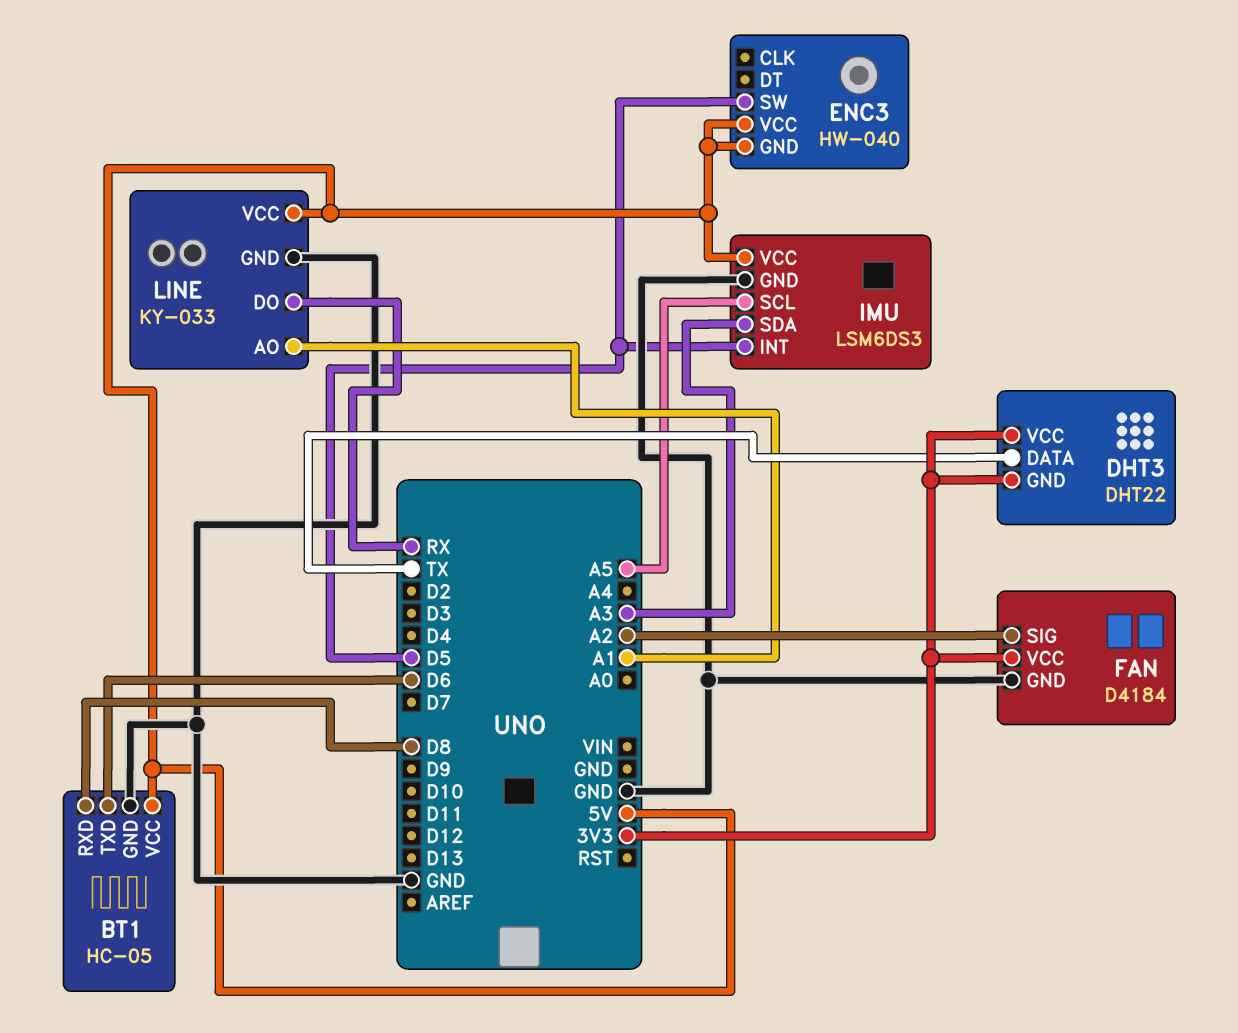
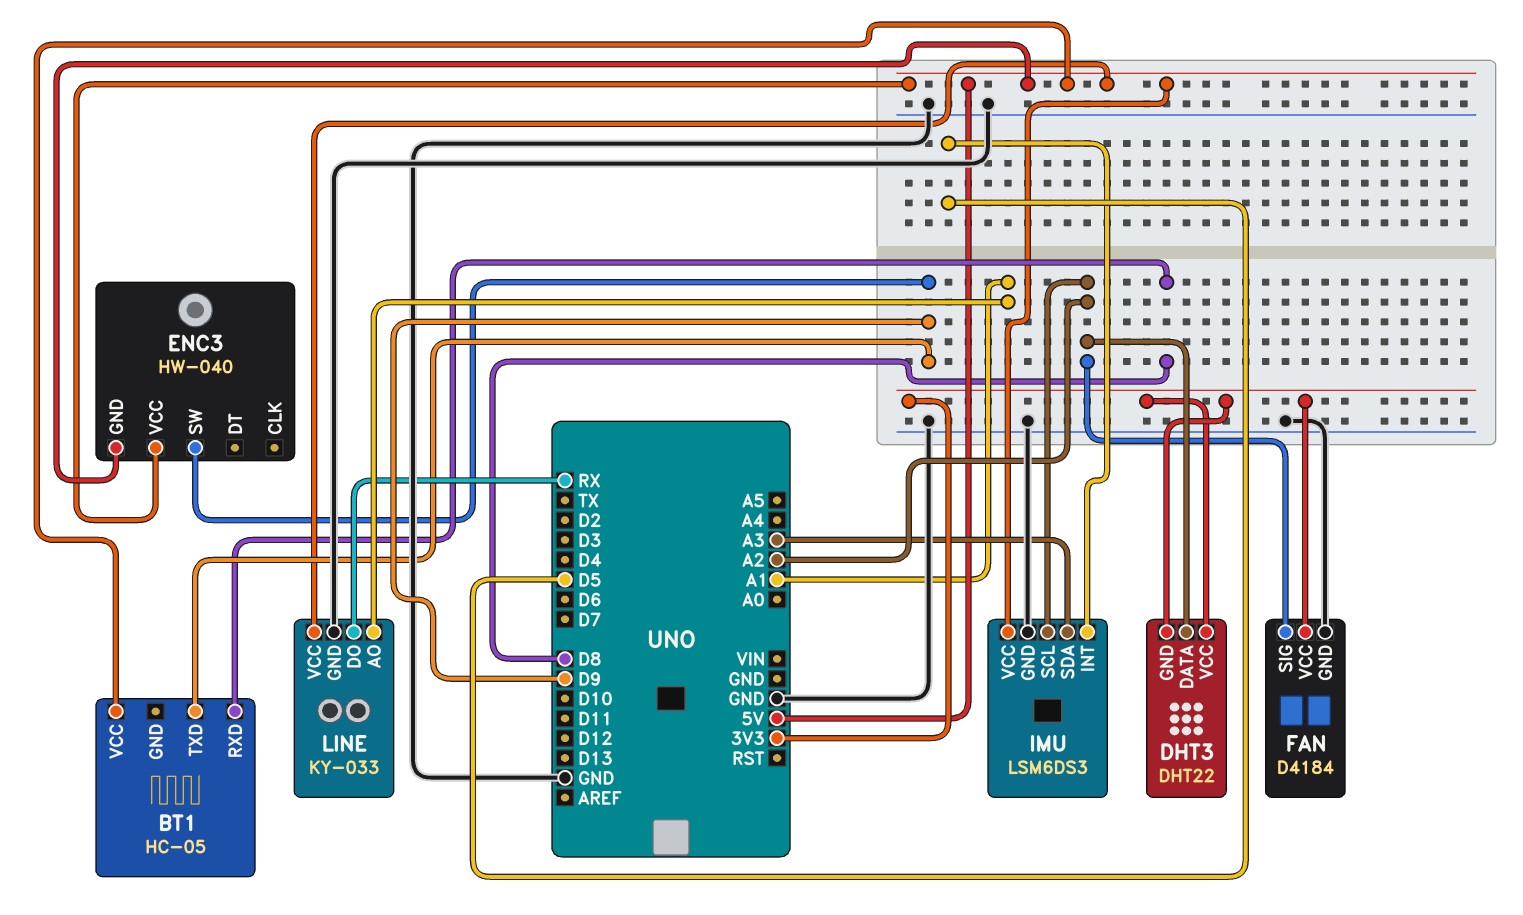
BT1 pin GND: GND -> none
BT1 pin TXD: D6 -> D9
DHT3 pin DATA: TX -> A2
ENC3 pin SW: D5 -> D9
IMU pin SCL: A5 -> A2

